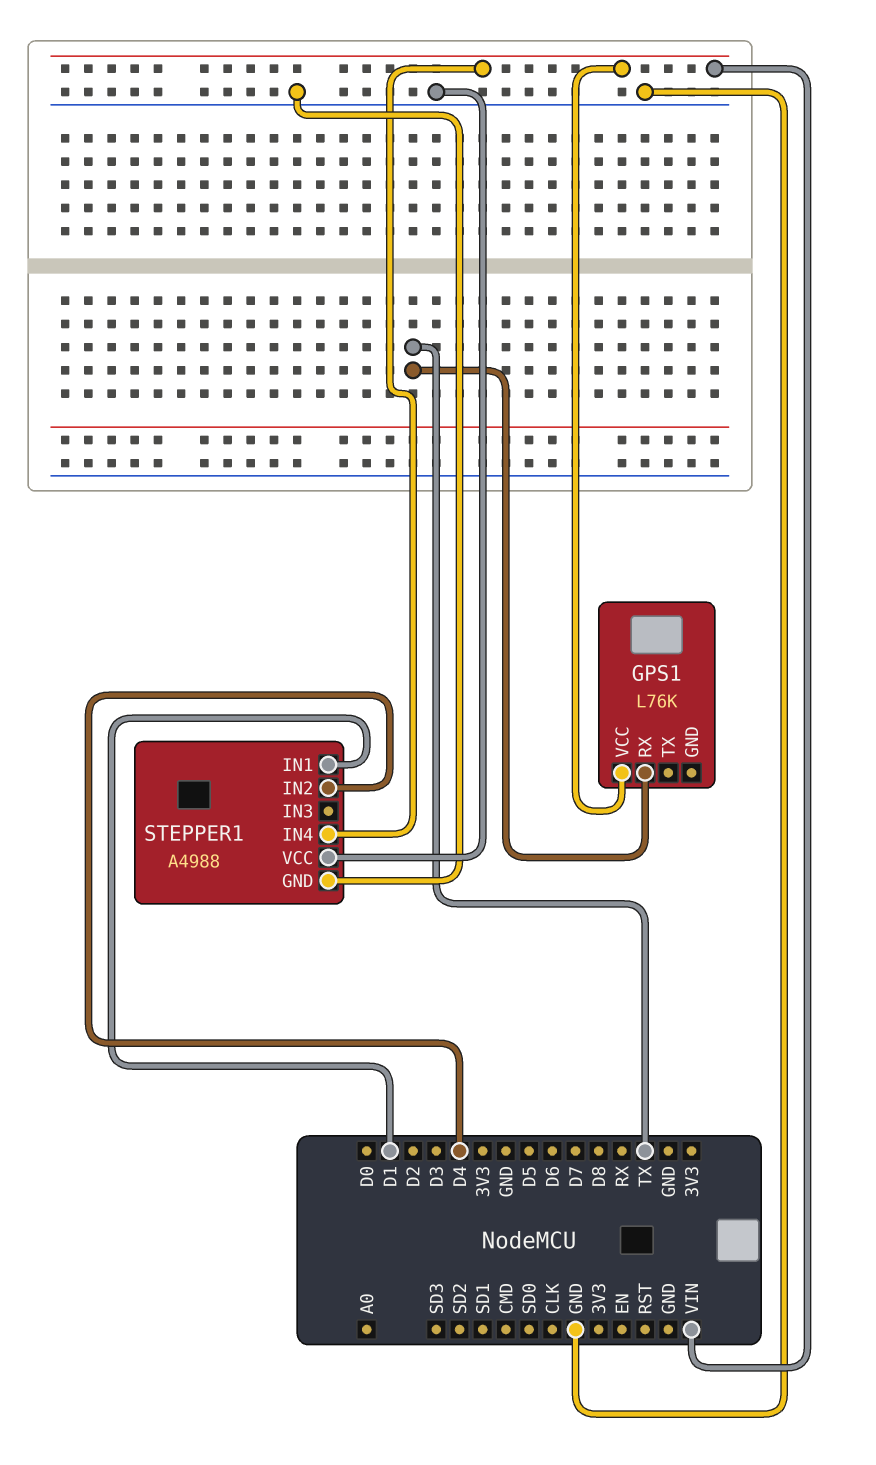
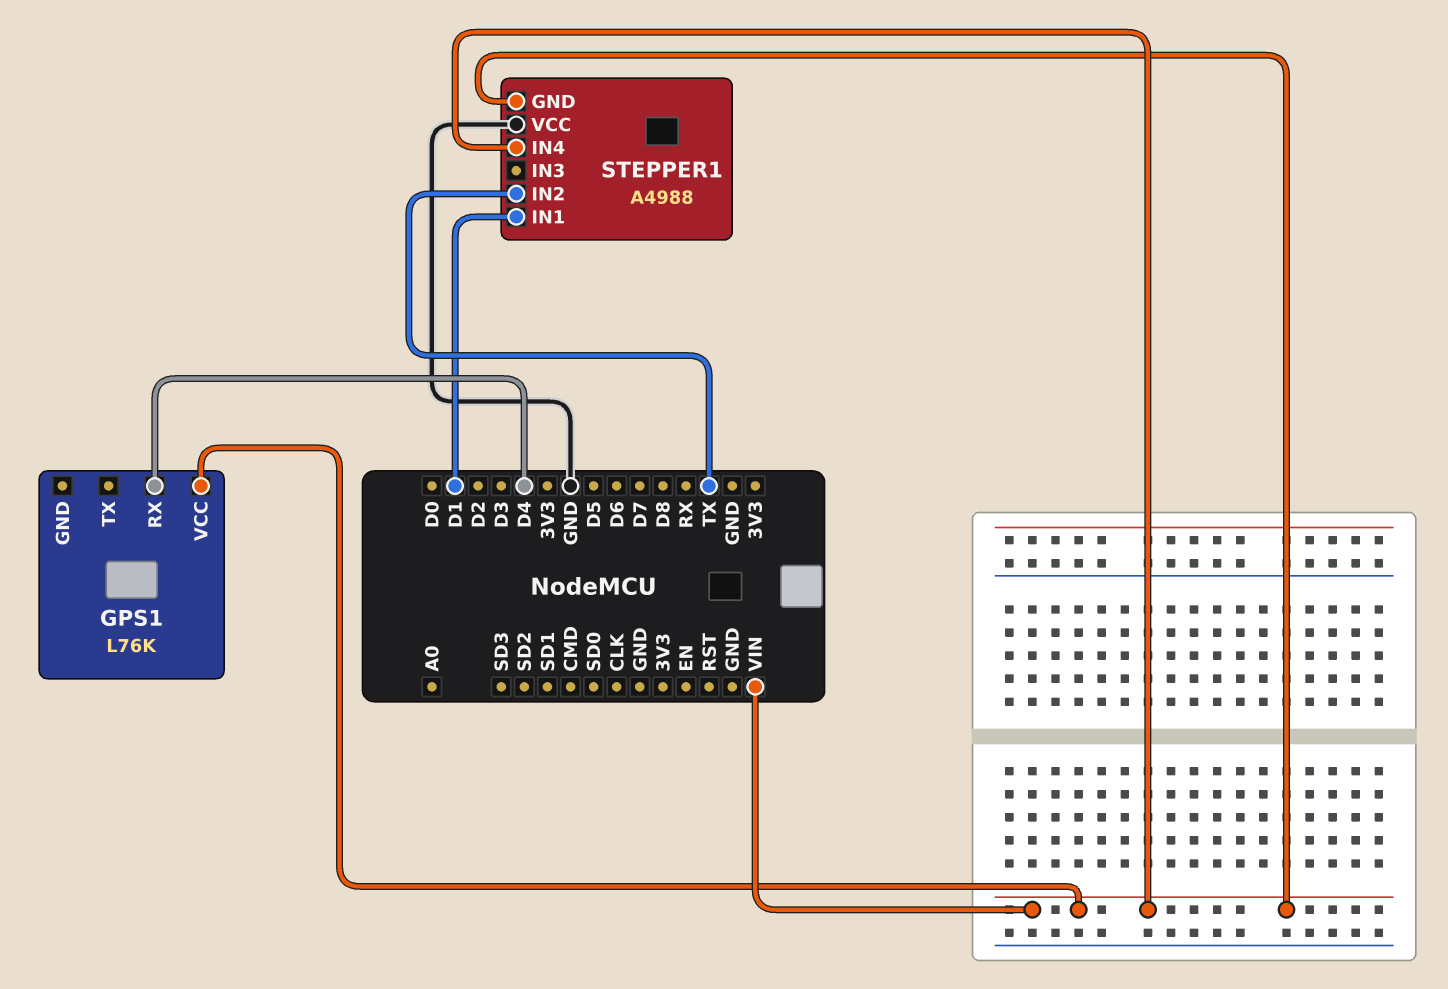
GPS1 pin RX: TX -> D4
STEPPER1 pin GND: GND -> VIN
STEPPER1 pin IN2: D4 -> TX

